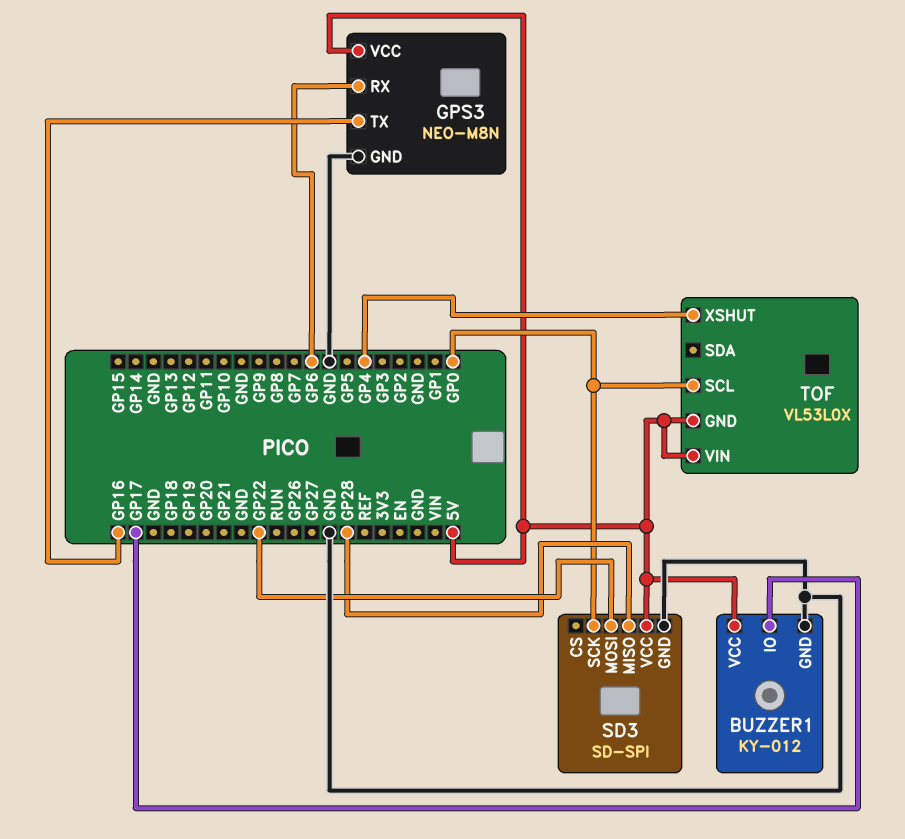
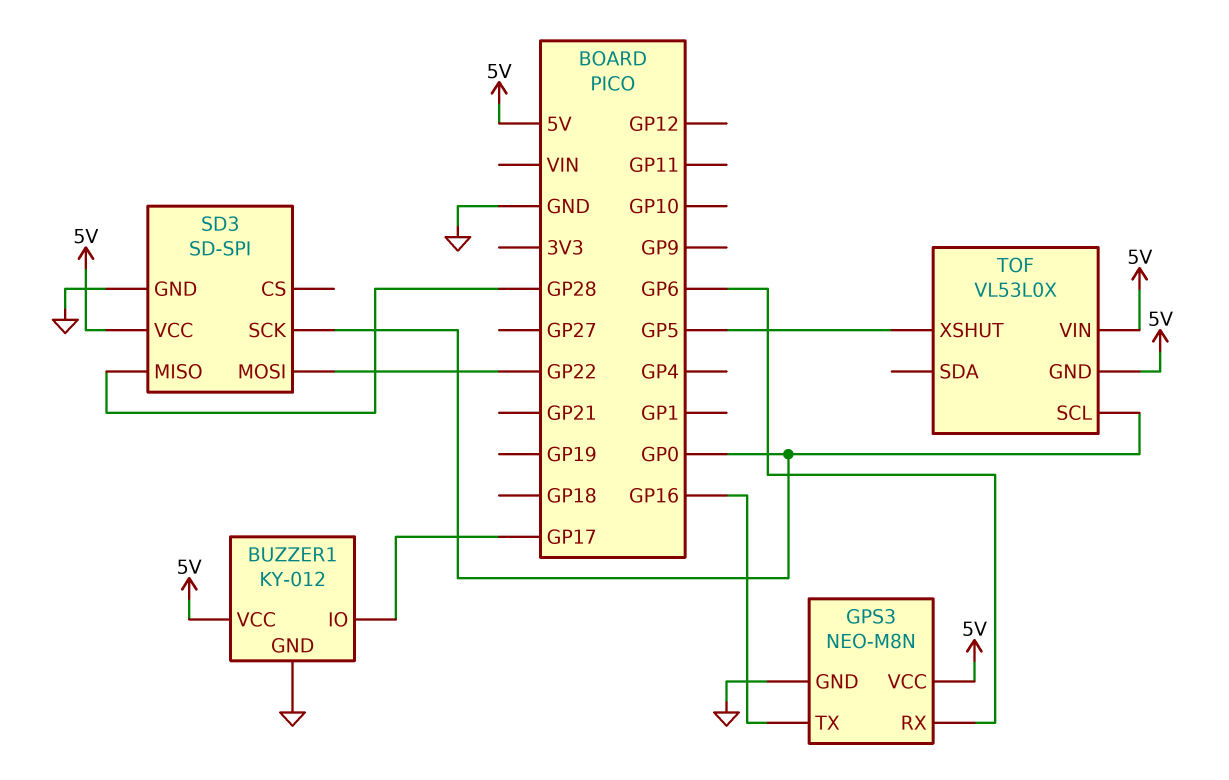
TOF pin XSHUT: GP4 -> GP5

